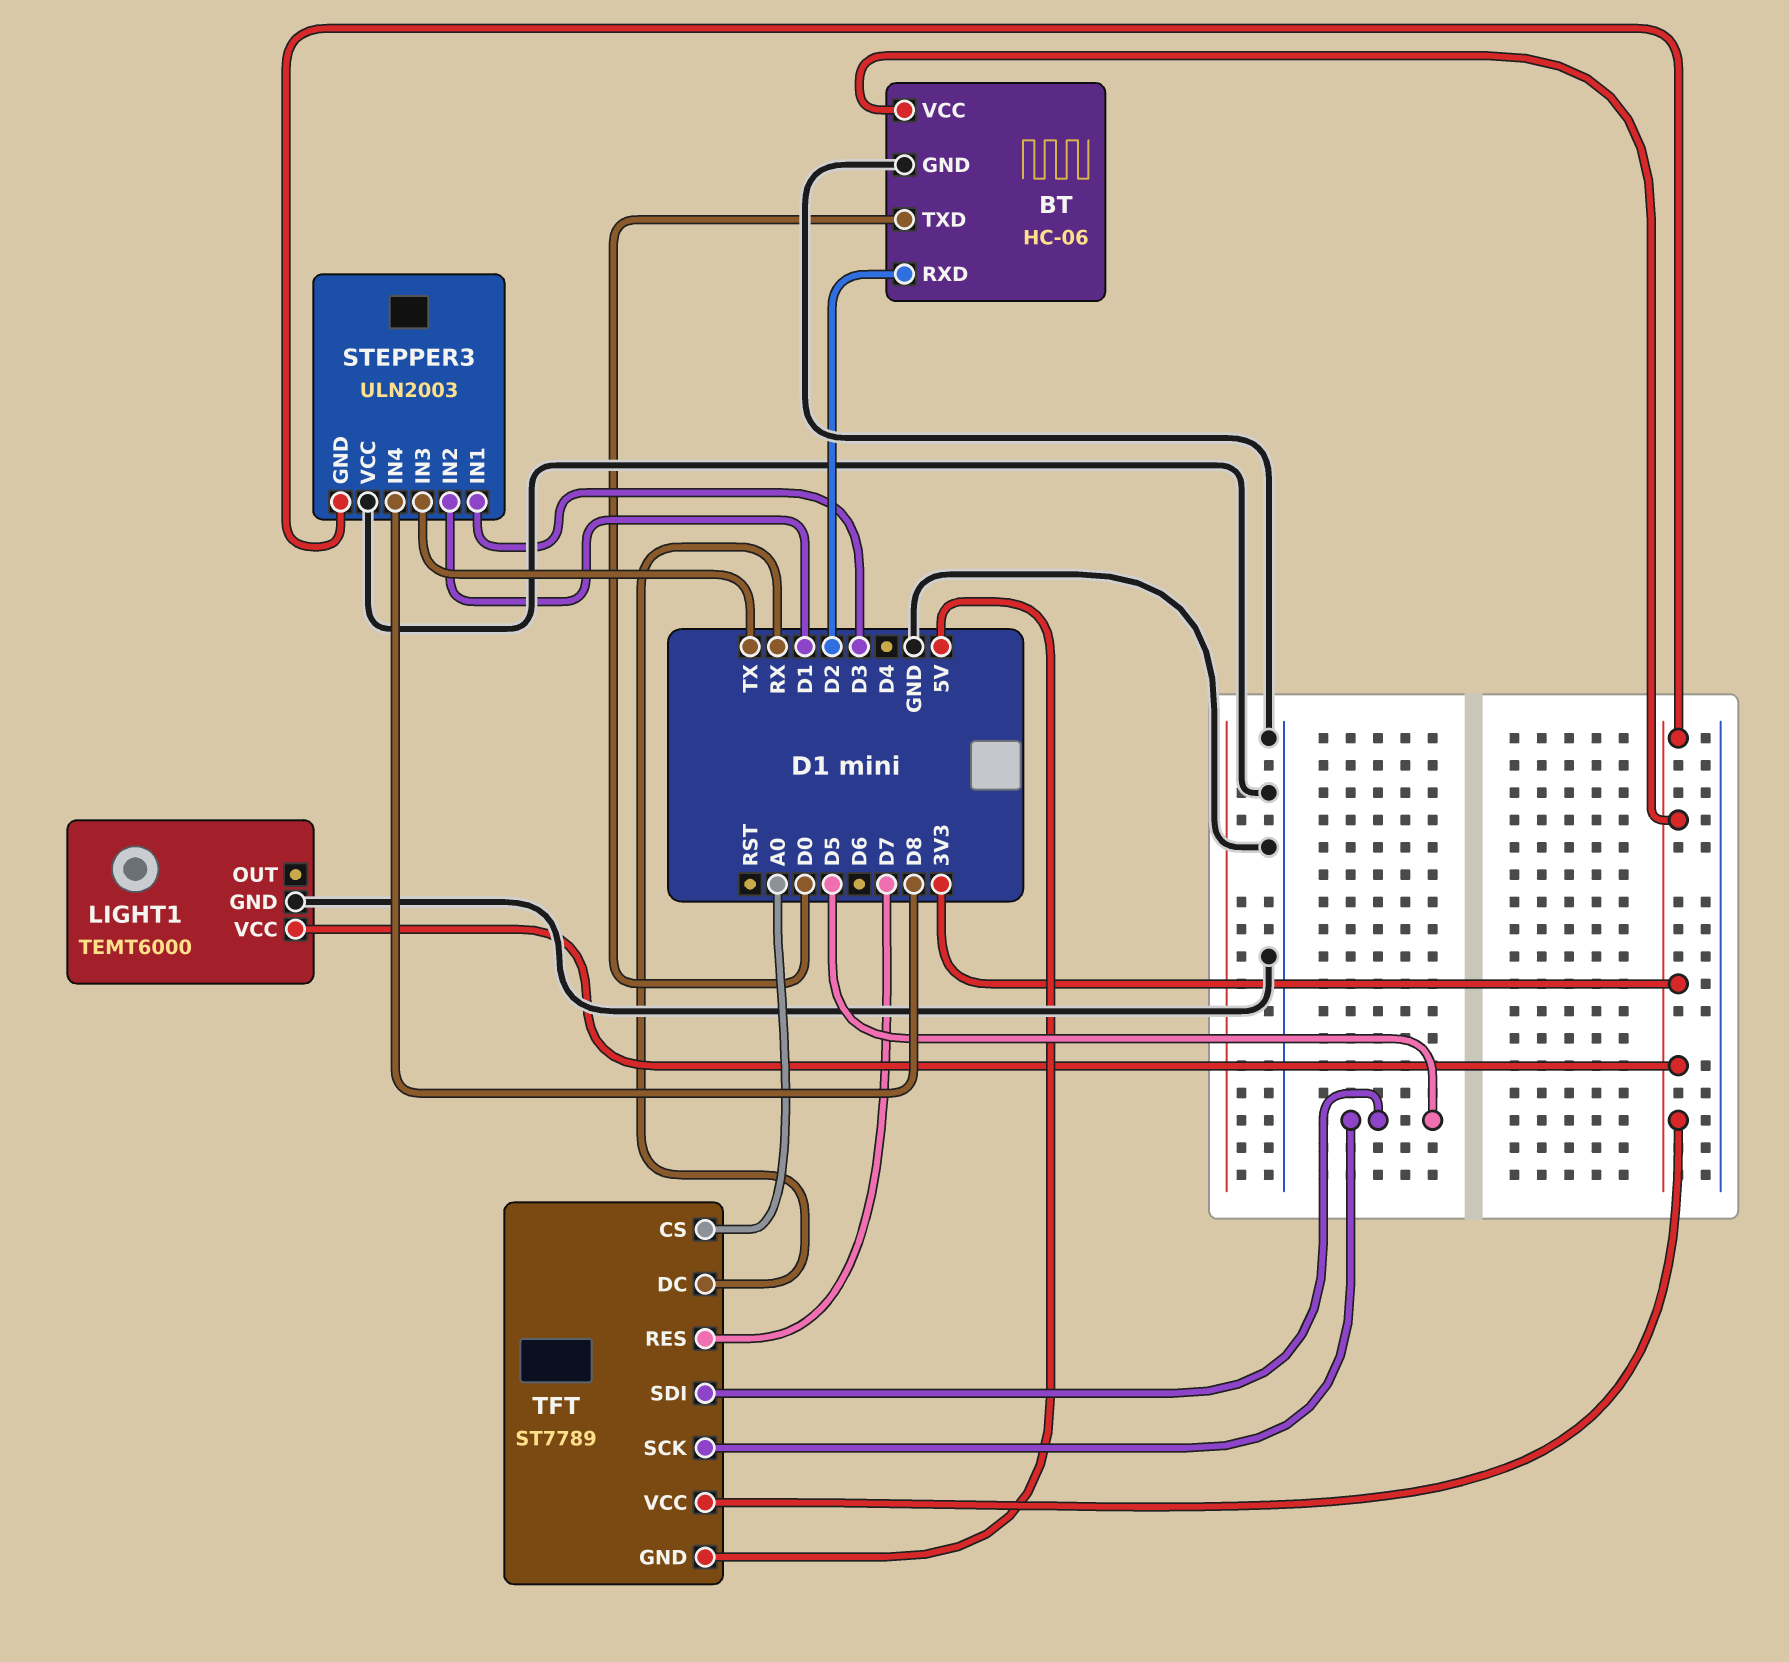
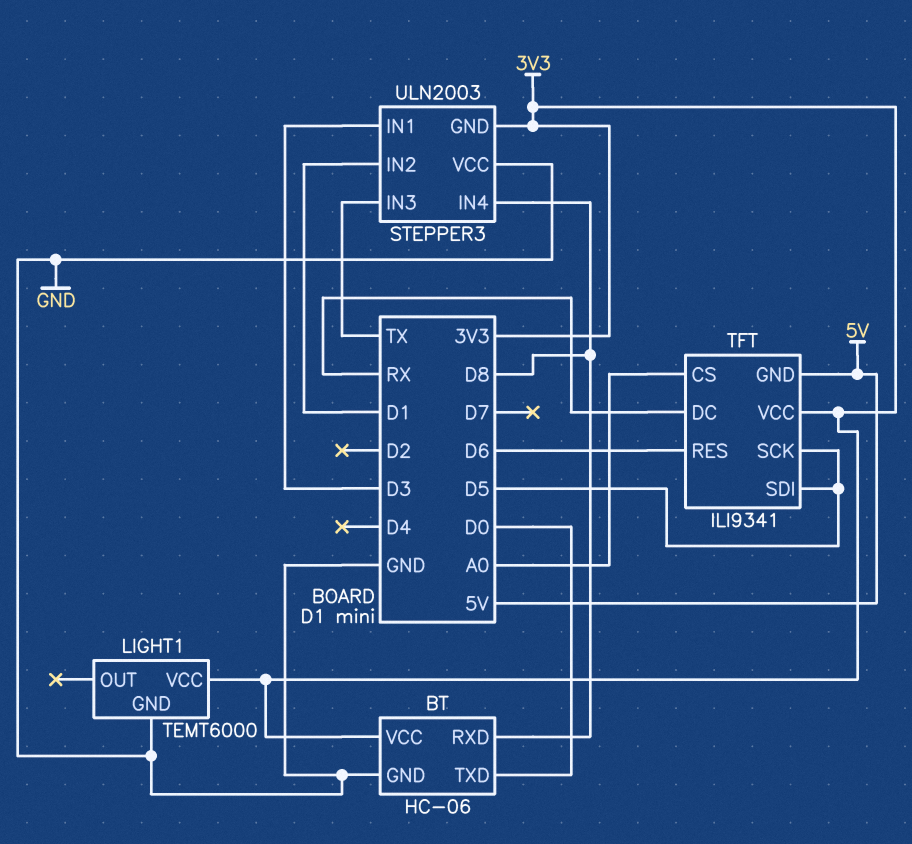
BT pin RXD: D2 -> D8
TFT: ST7789 -> ILI9341
TFT pin RES: D7 -> D6

